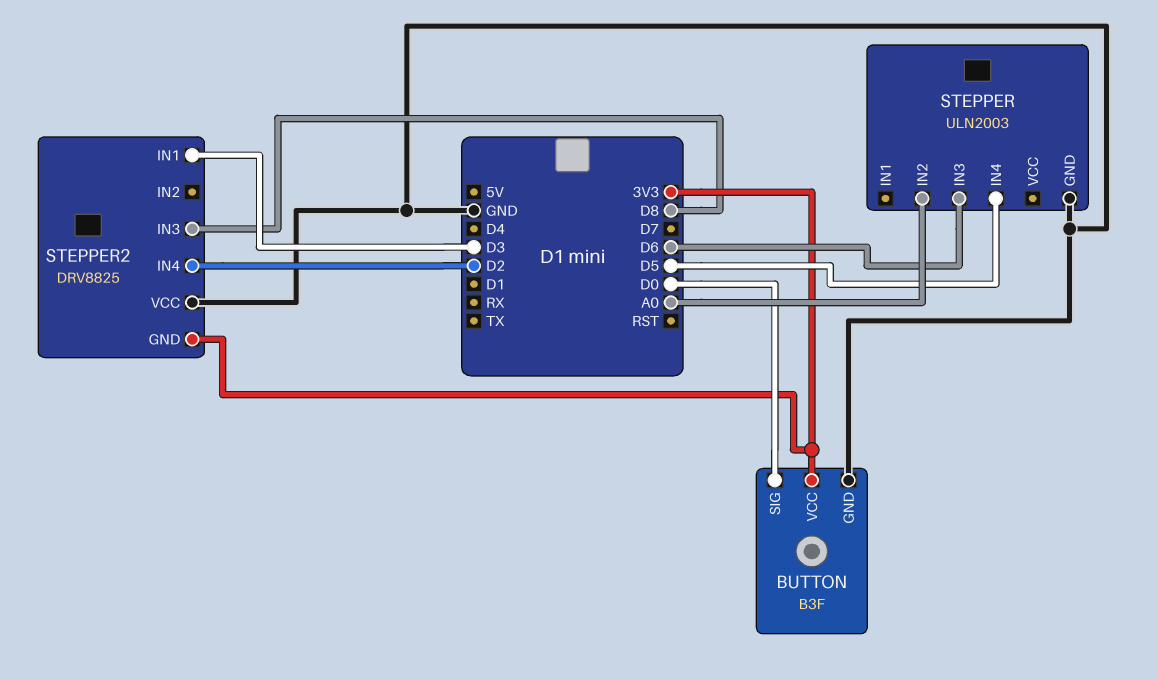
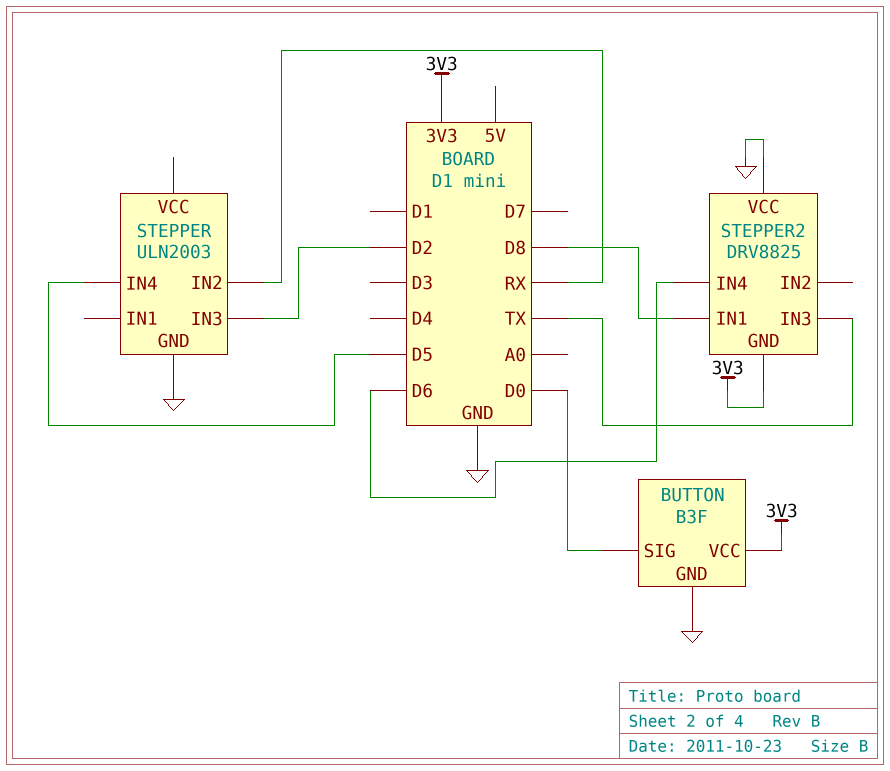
STEPPER pin IN2: A0 -> RX
STEPPER pin IN3: D6 -> D2
STEPPER2 pin IN1: D3 -> D8
STEPPER2 pin IN3: D8 -> TX
STEPPER2 pin IN4: D2 -> D6

